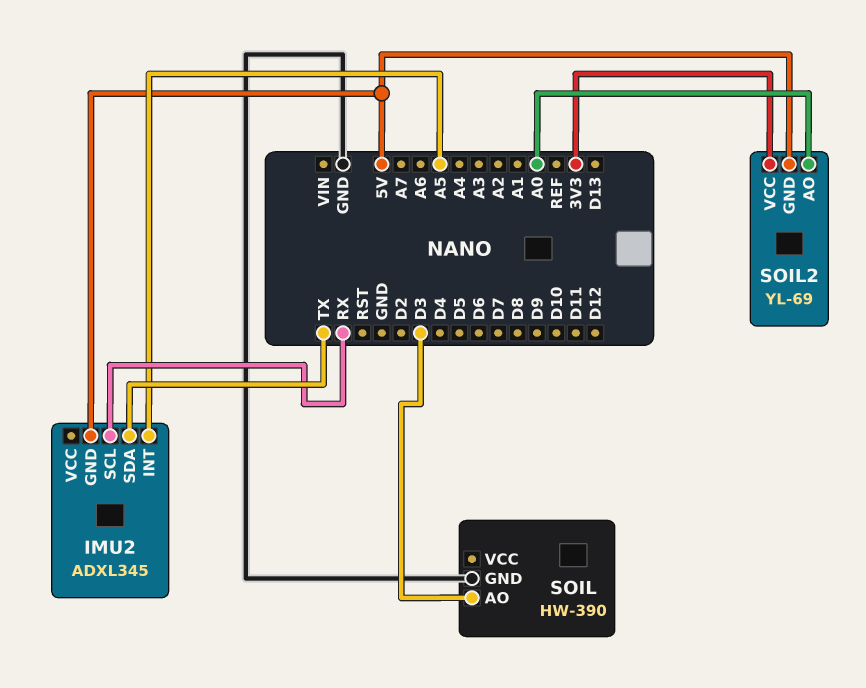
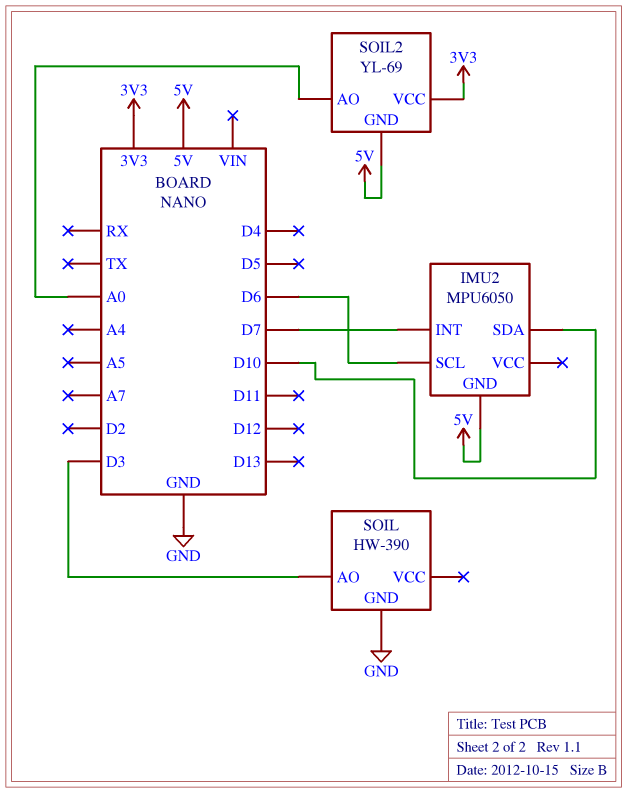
IMU2: ADXL345 -> MPU6050
IMU2 pin INT: A5 -> D7
IMU2 pin SCL: RX -> D6
IMU2 pin SDA: TX -> D10

